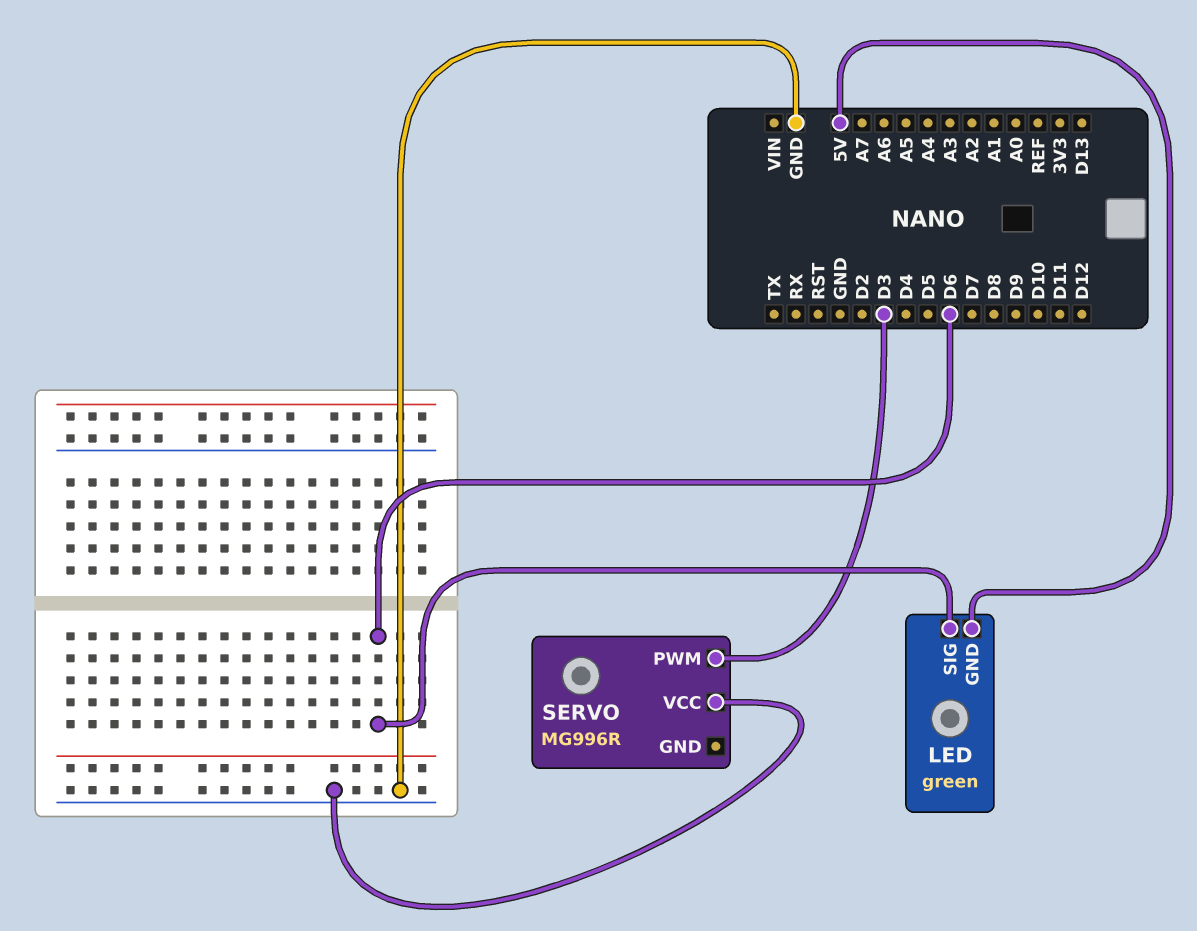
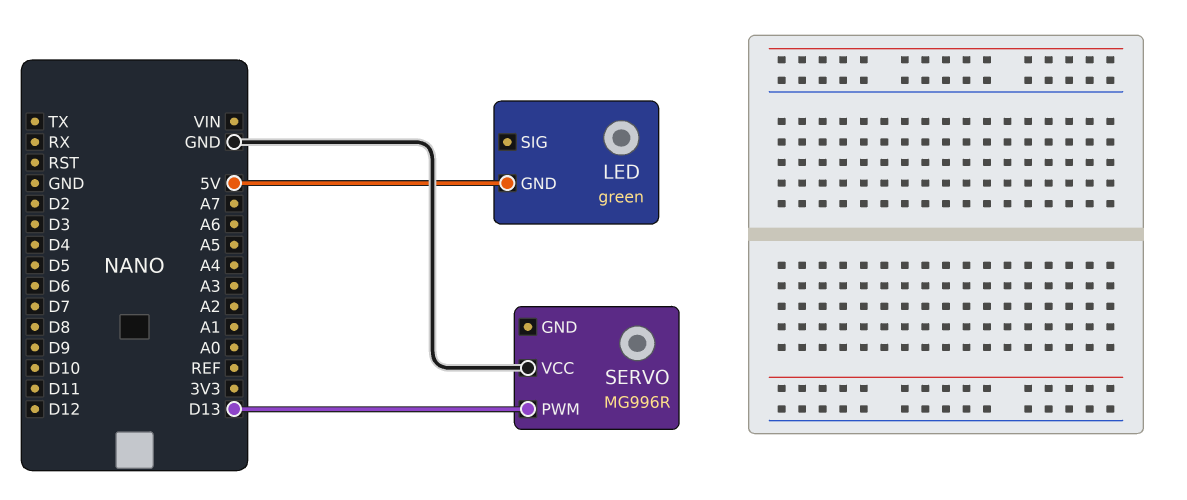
LED pin SIG: D6 -> none
SERVO pin PWM: D3 -> D13

